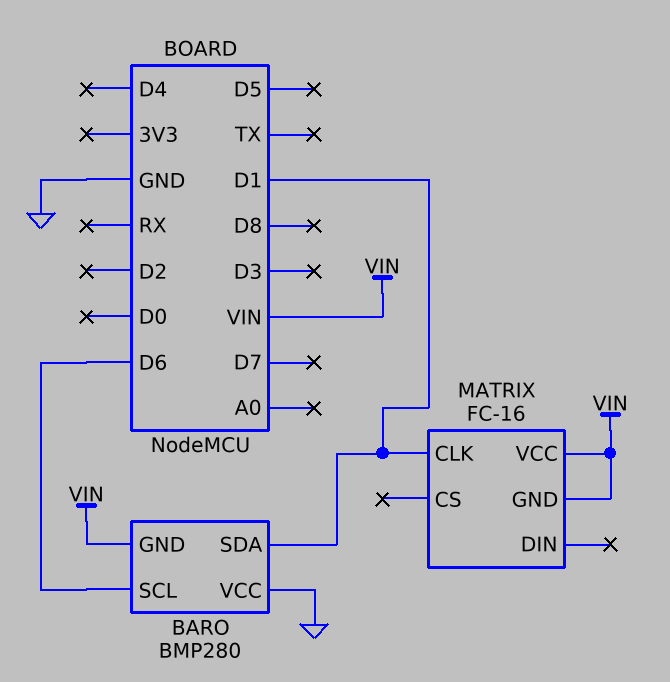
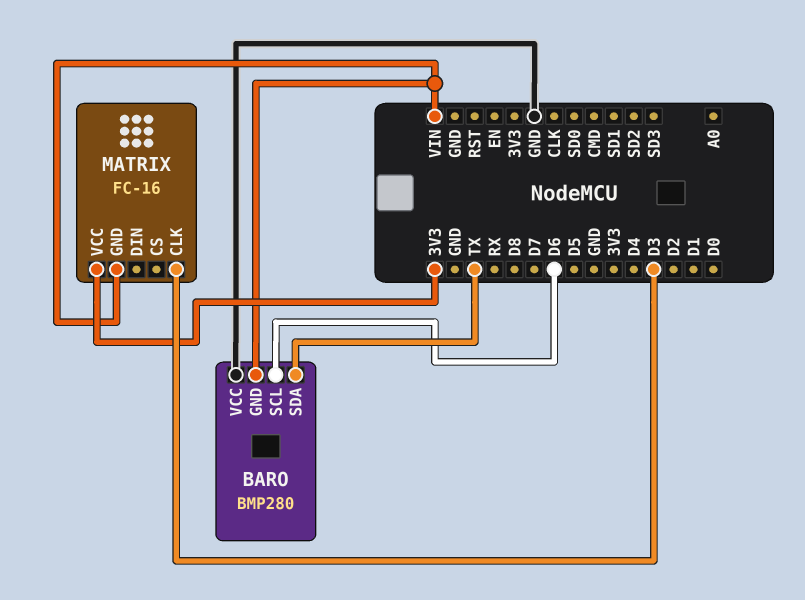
BARO pin SDA: D1 -> TX
MATRIX pin CLK: D1 -> D3
MATRIX pin VCC: VIN -> 3V3

